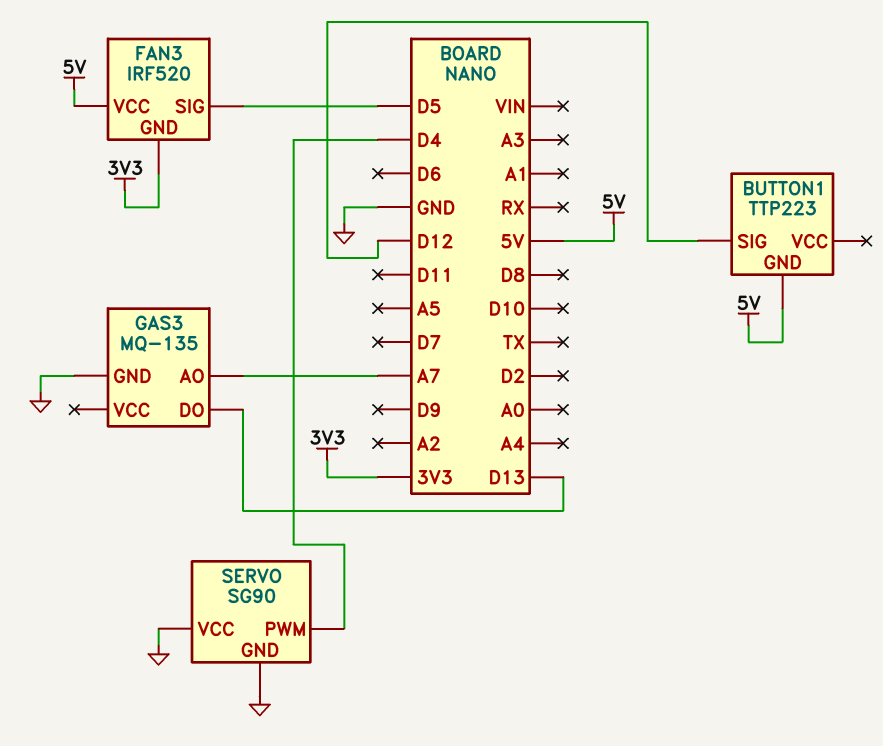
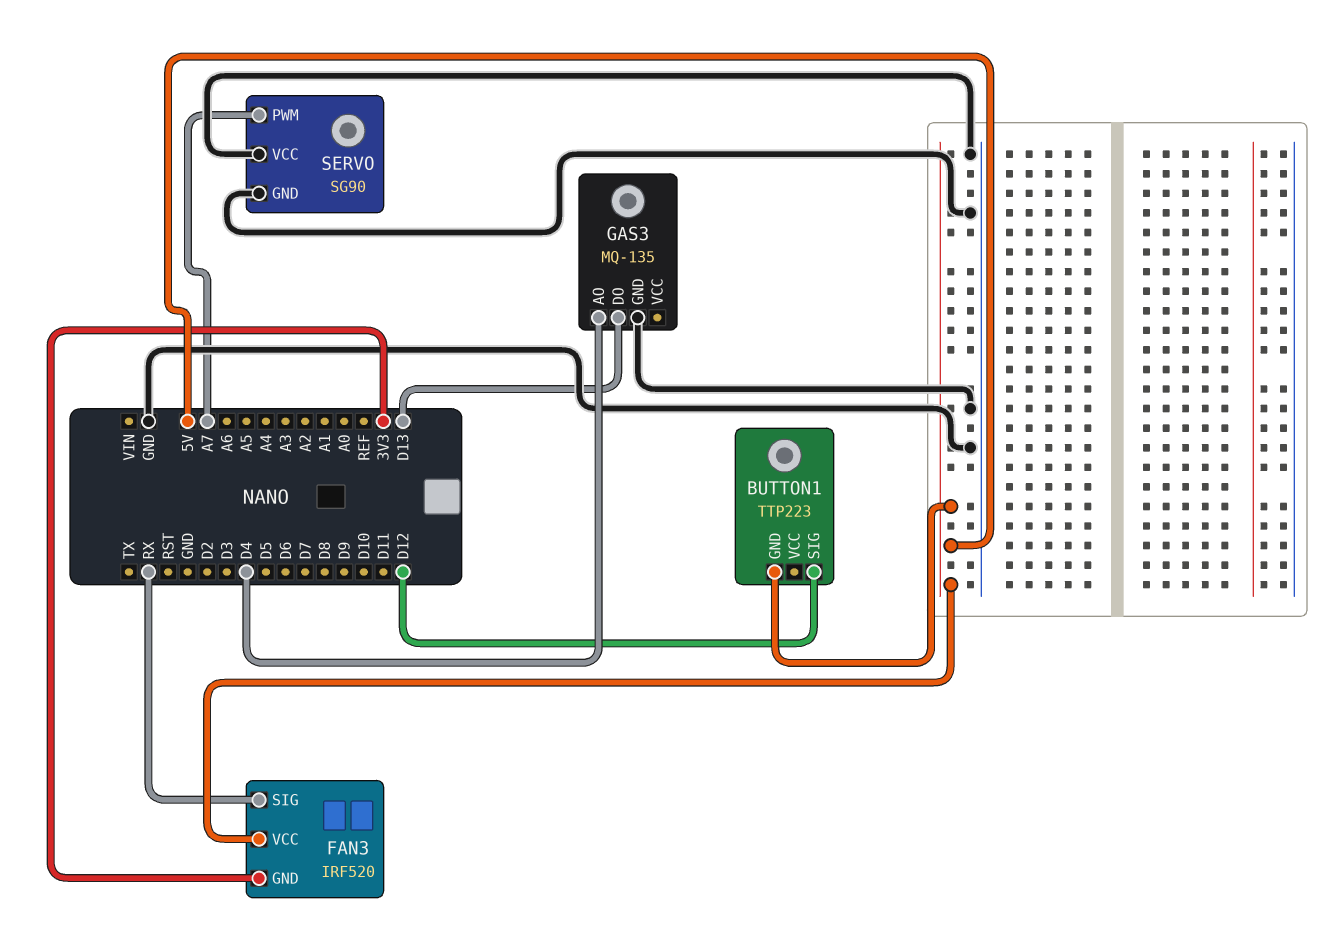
FAN3 pin SIG: D5 -> RX
GAS3 pin AO: A7 -> D4
SERVO pin PWM: D4 -> A7

